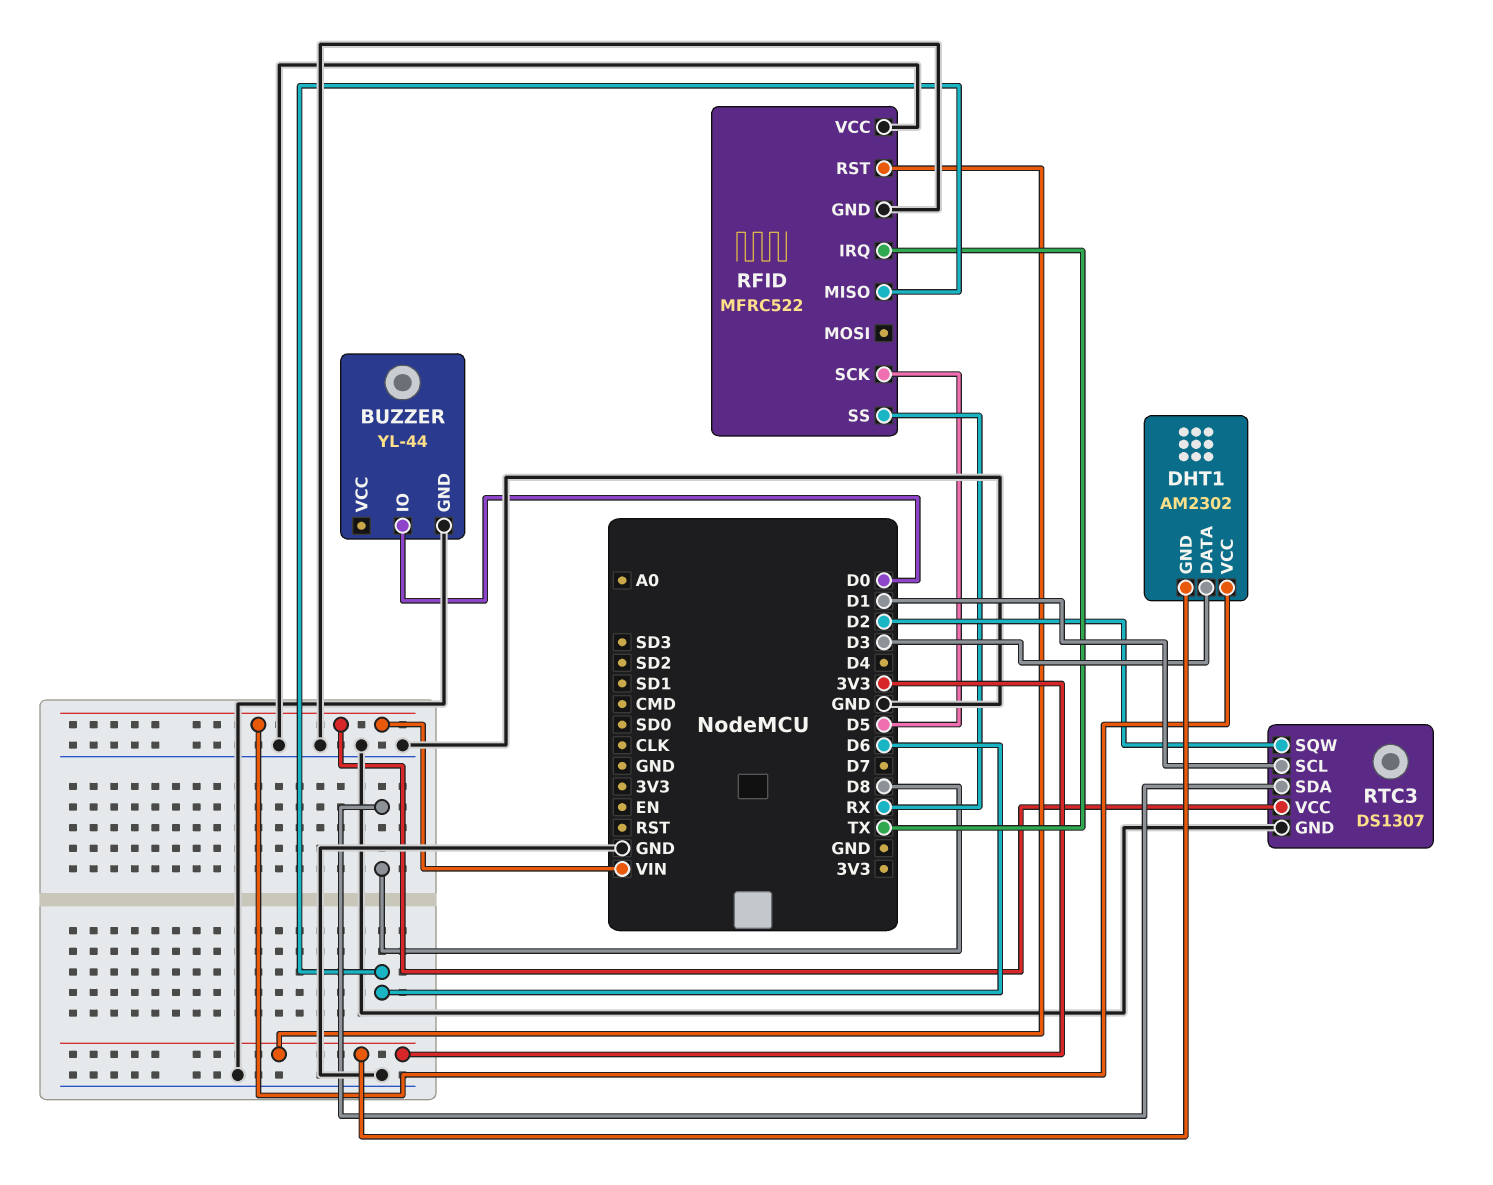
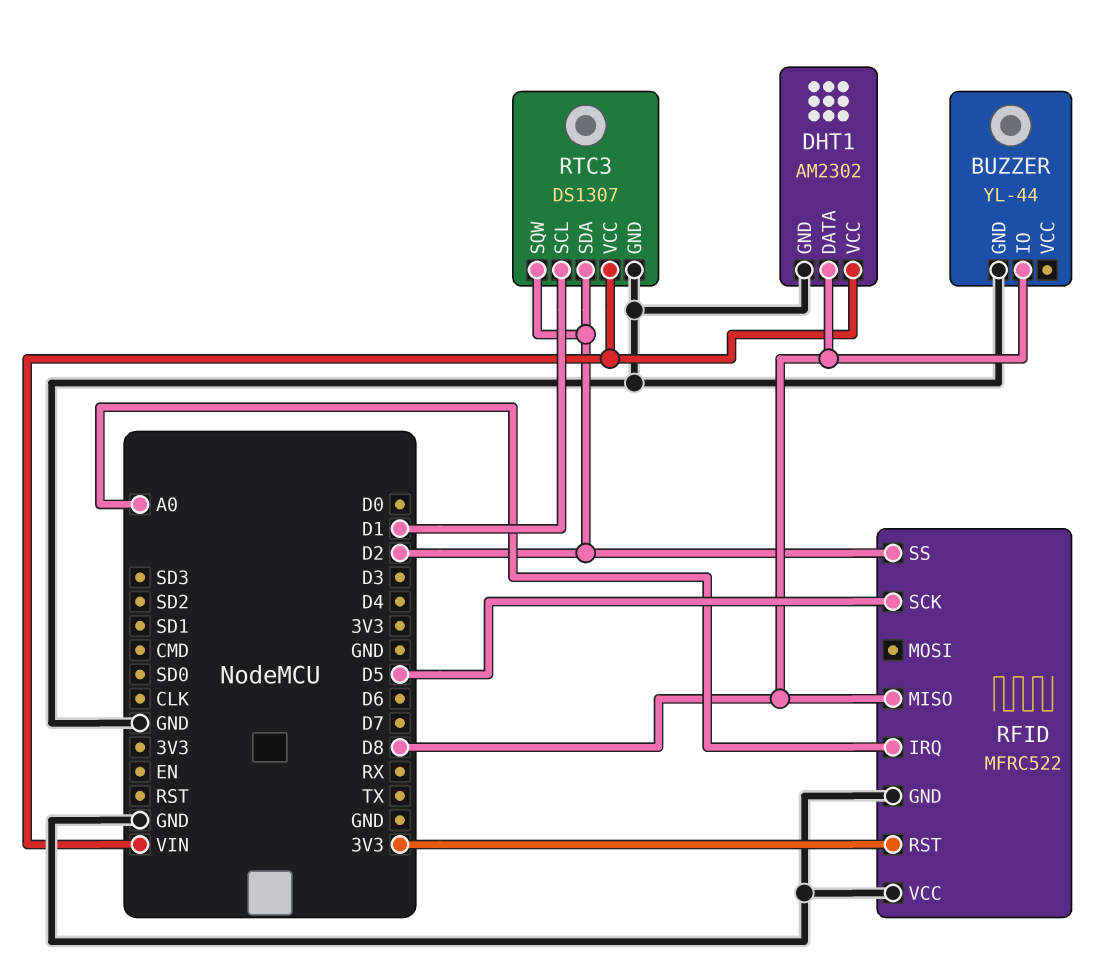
BUZZER pin IO: D0 -> D8
DHT1 pin DATA: D3 -> D8
DHT1 pin GND: 3V3 -> GND
RFID pin IRQ: TX -> A0
RFID pin MISO: D6 -> D8
RFID pin SS: RX -> D2
RTC3 pin SDA: D8 -> D2

